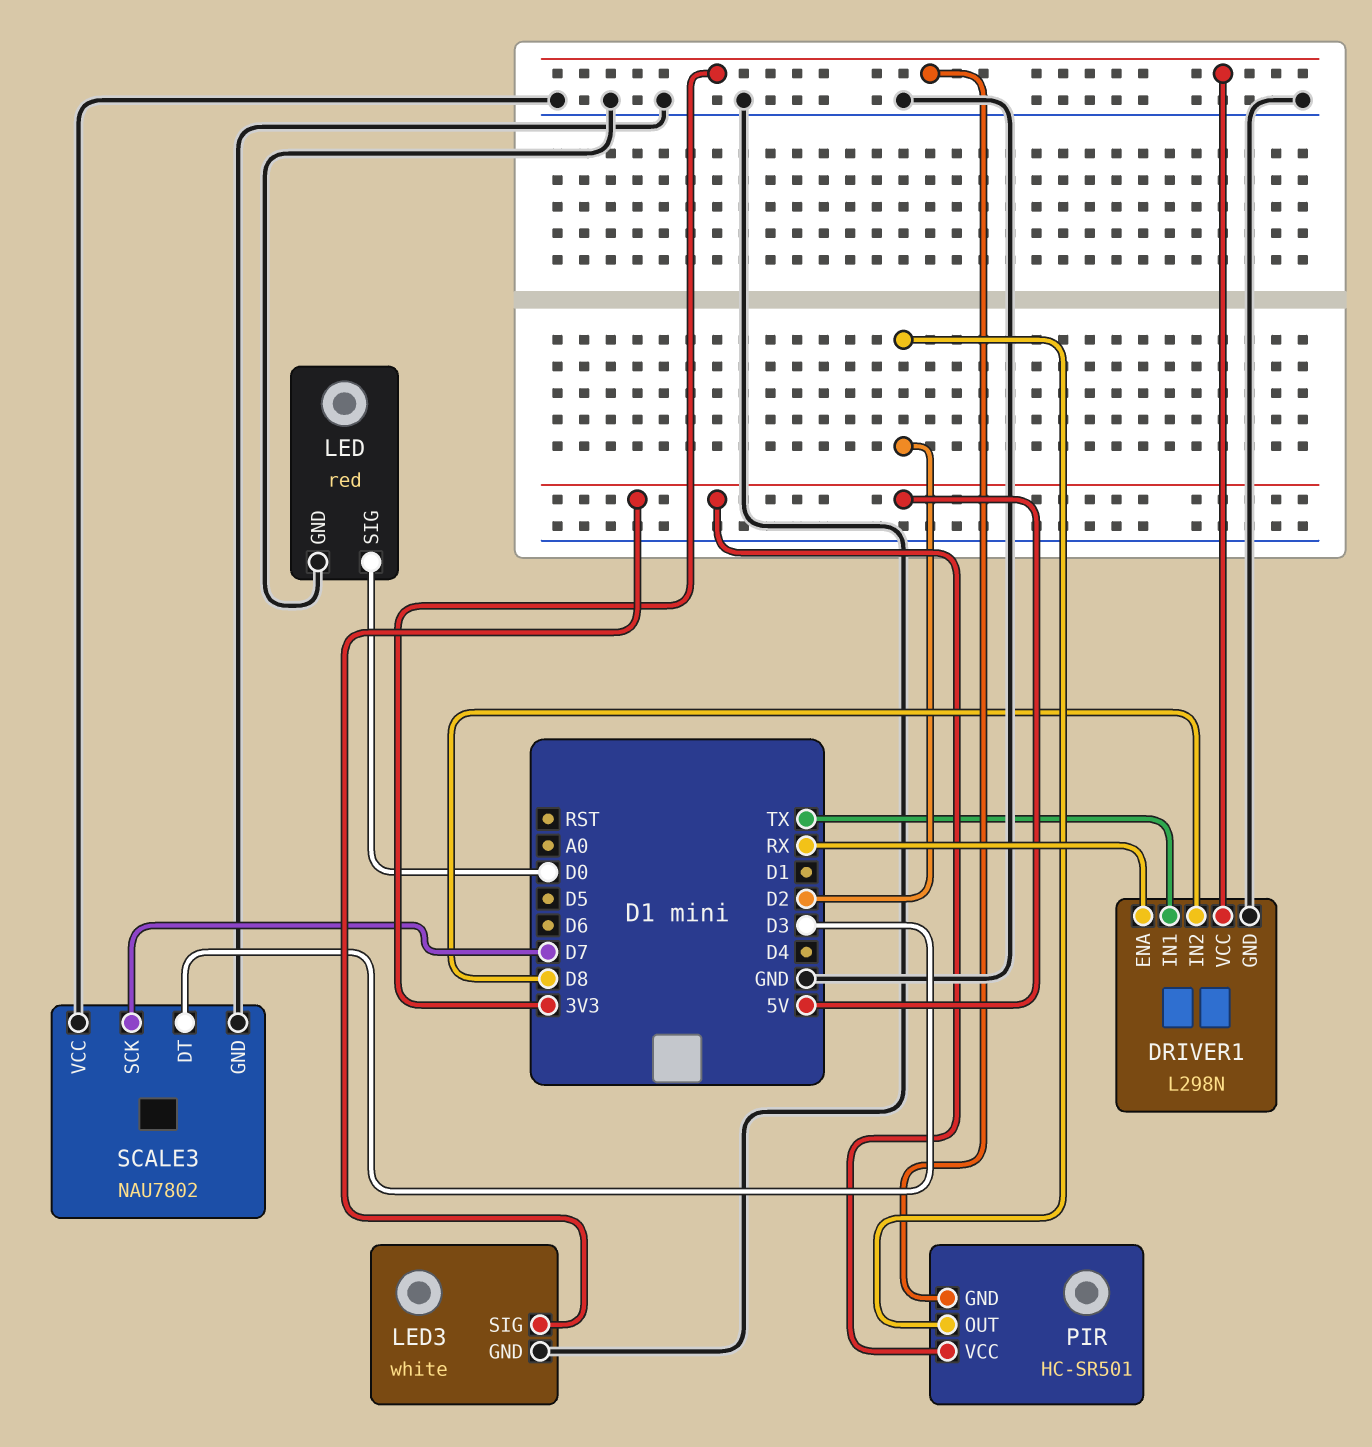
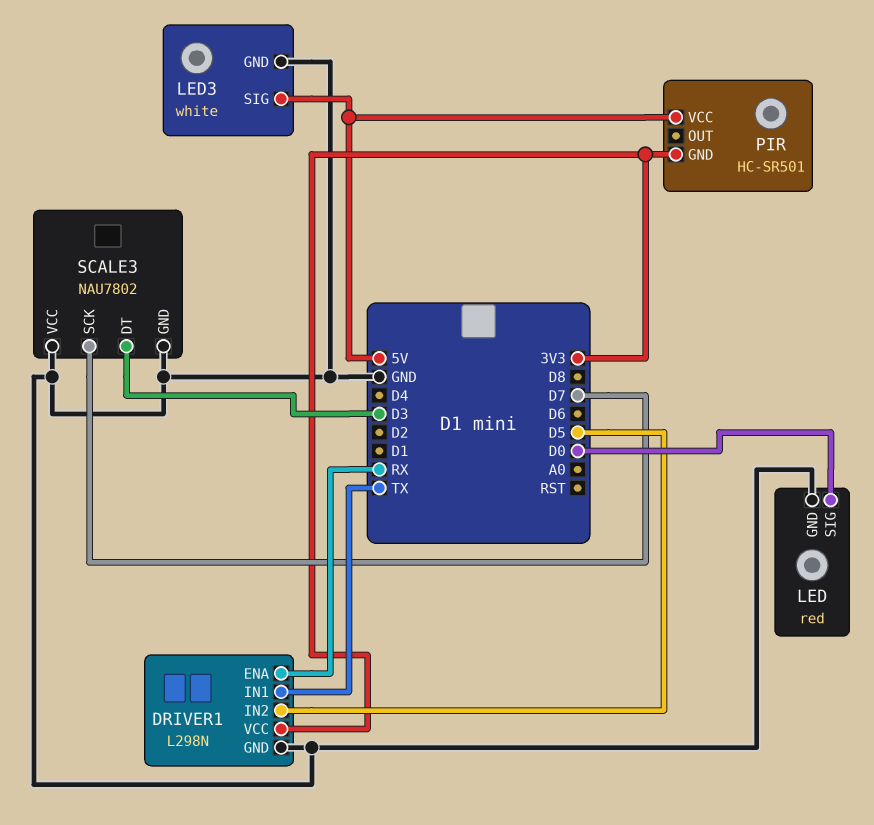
DRIVER1 pin IN2: D8 -> D5
PIR pin OUT: D2 -> none

